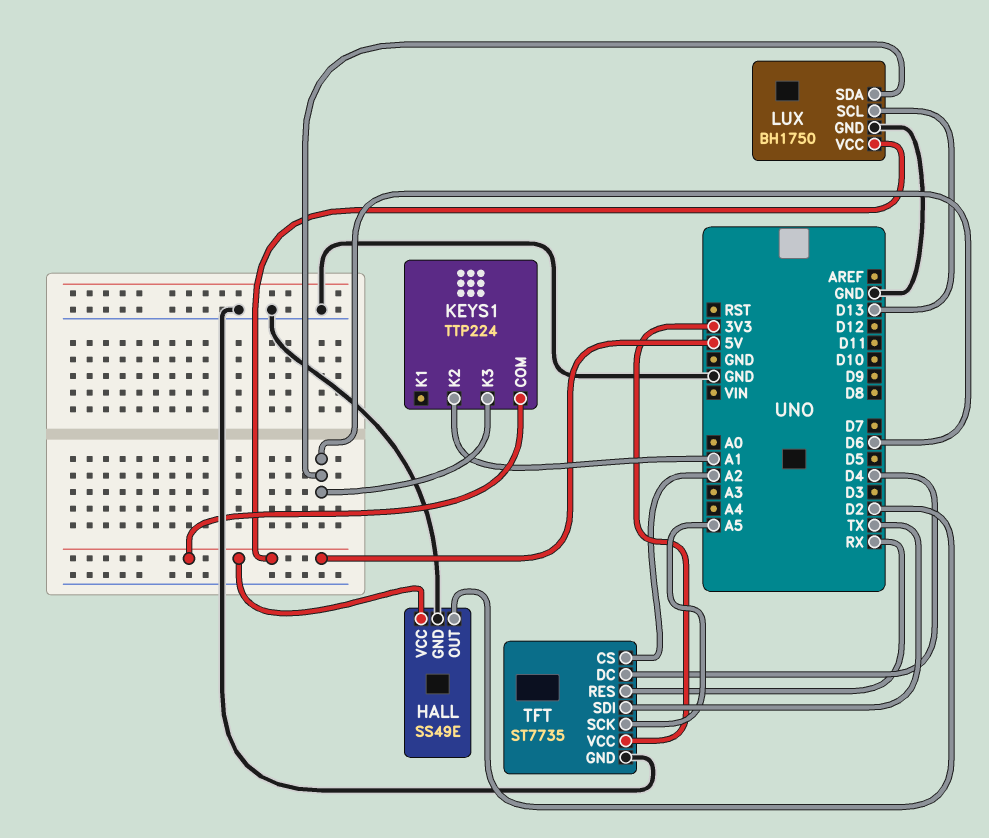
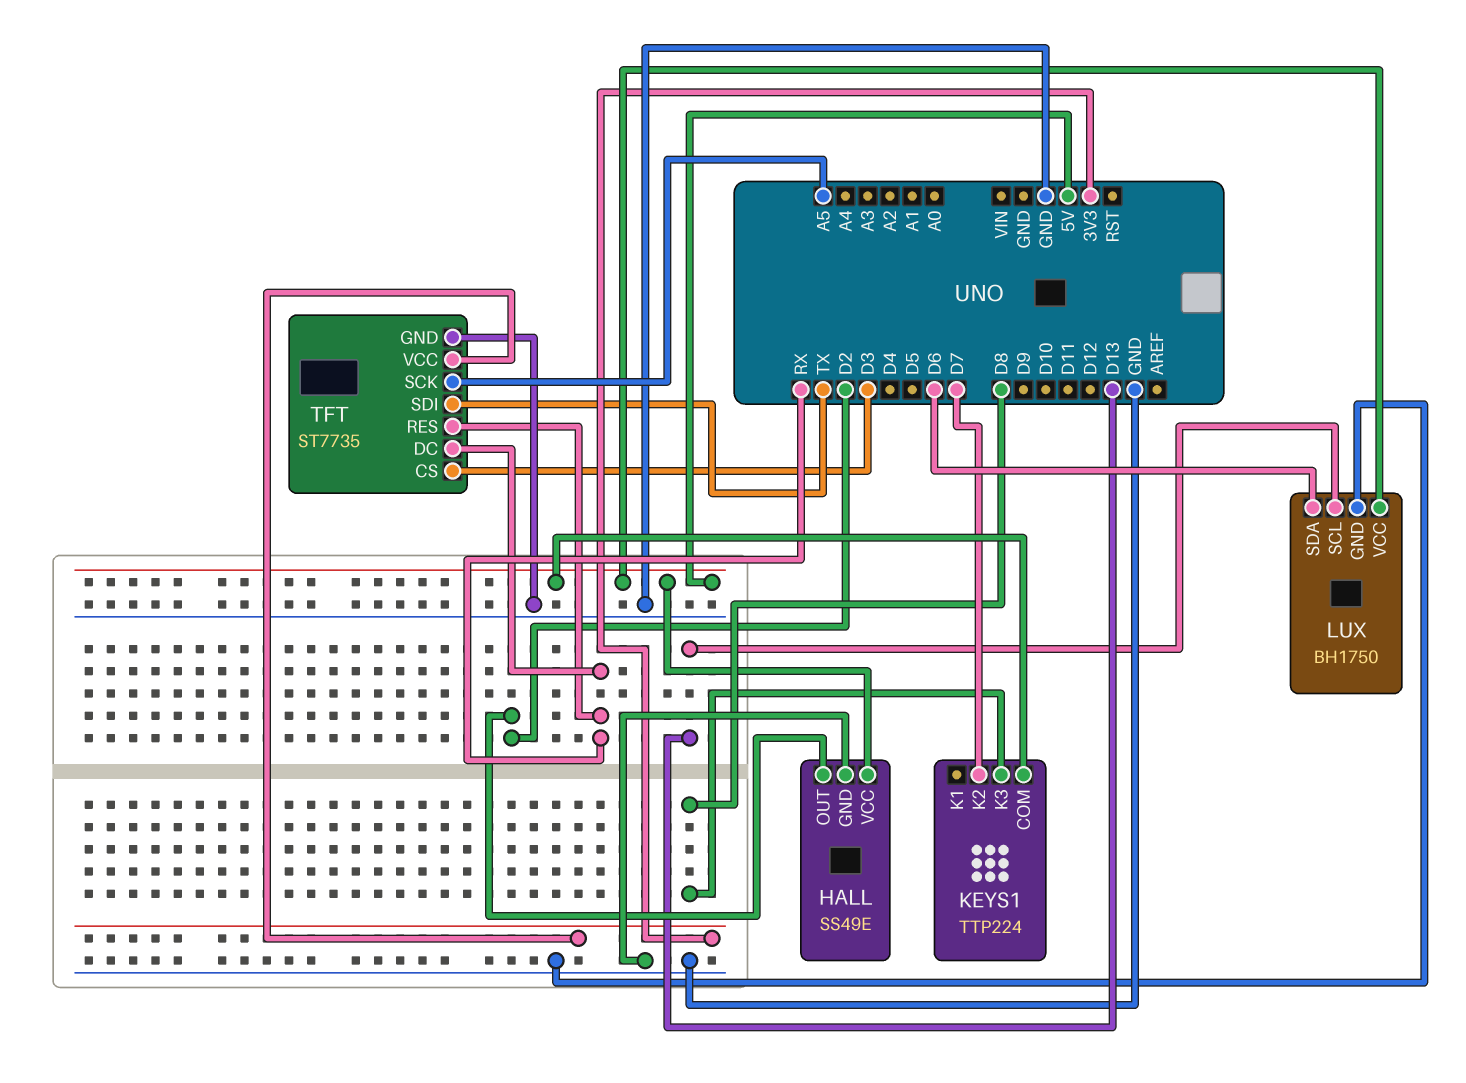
KEYS1 pin K2: A1 -> D7
KEYS1 pin K3: D6 -> D8
TFT pin CS: A2 -> D3
TFT pin DC: D4 -> RX

